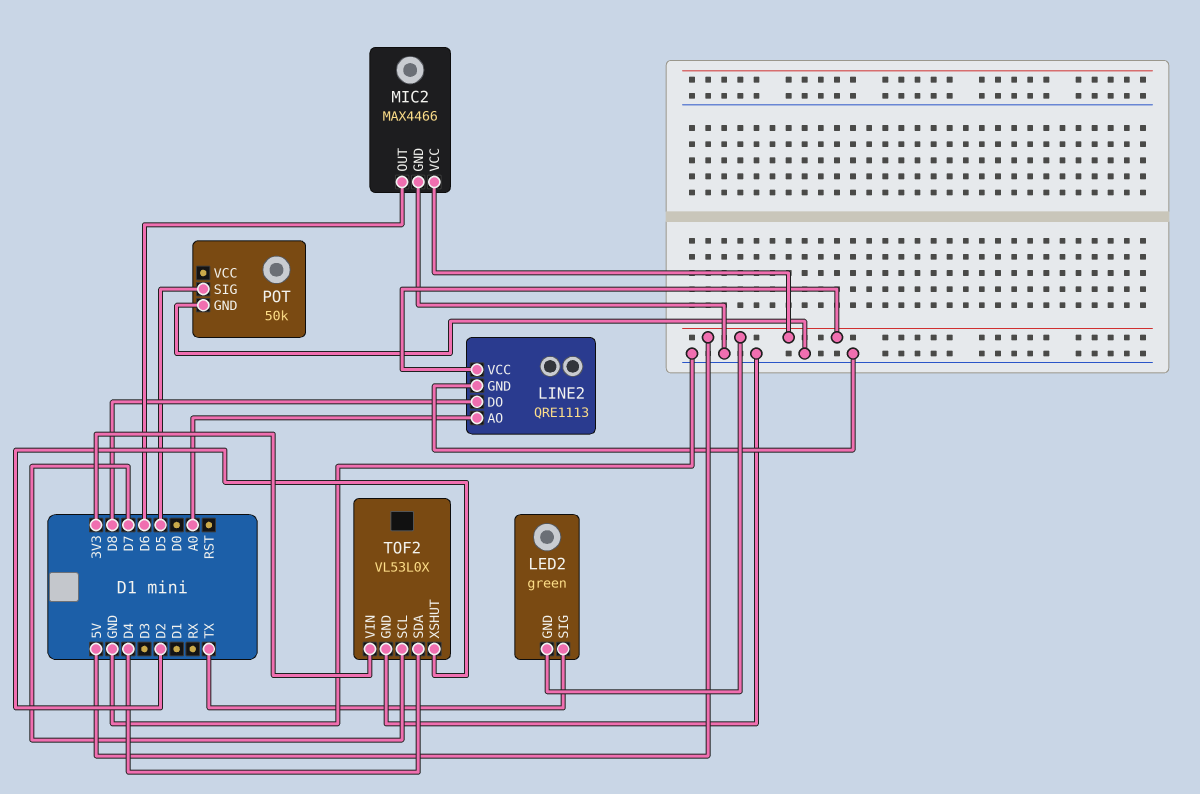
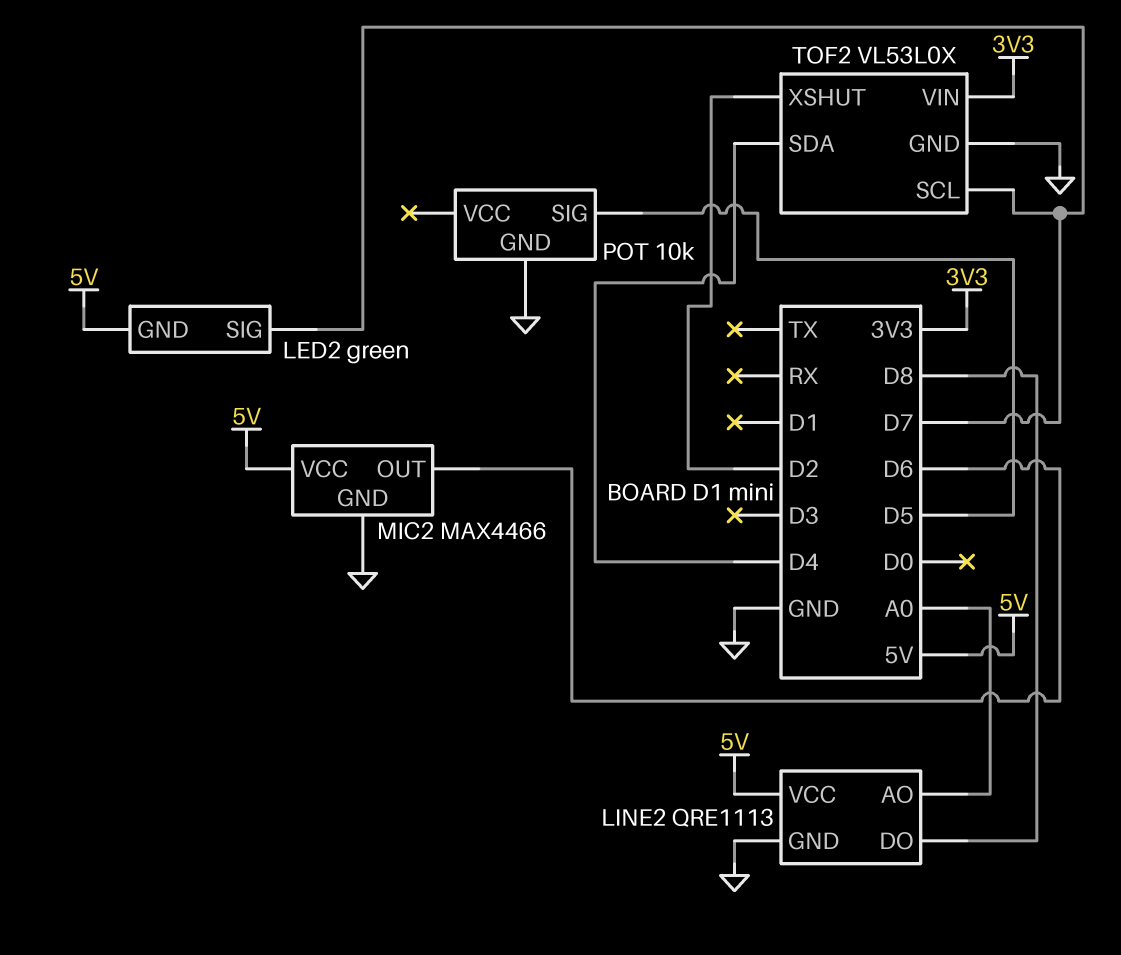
LED2 pin SIG: TX -> D7
POT: 50k -> 10k

